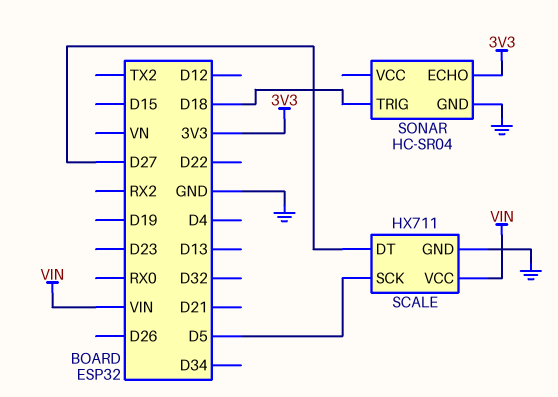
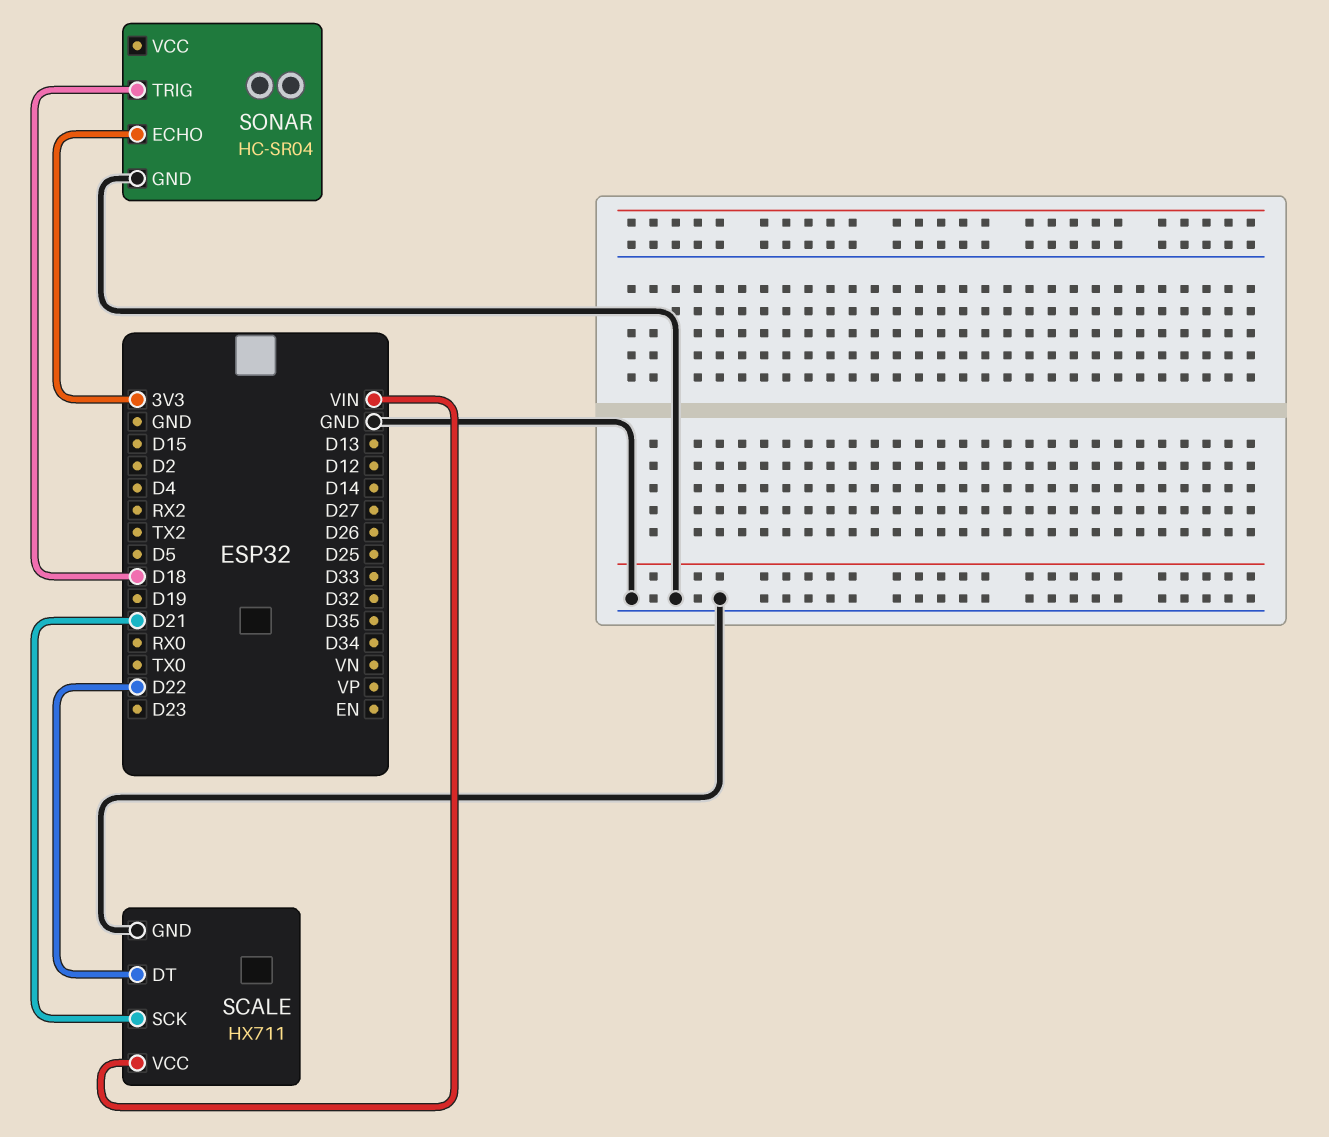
SCALE pin DT: D27 -> D22
SCALE pin SCK: D5 -> D21

